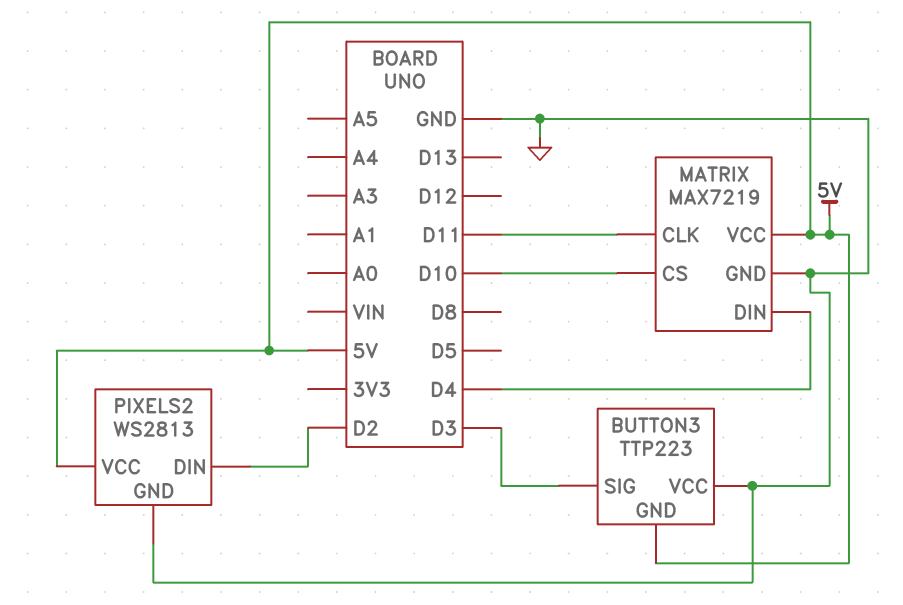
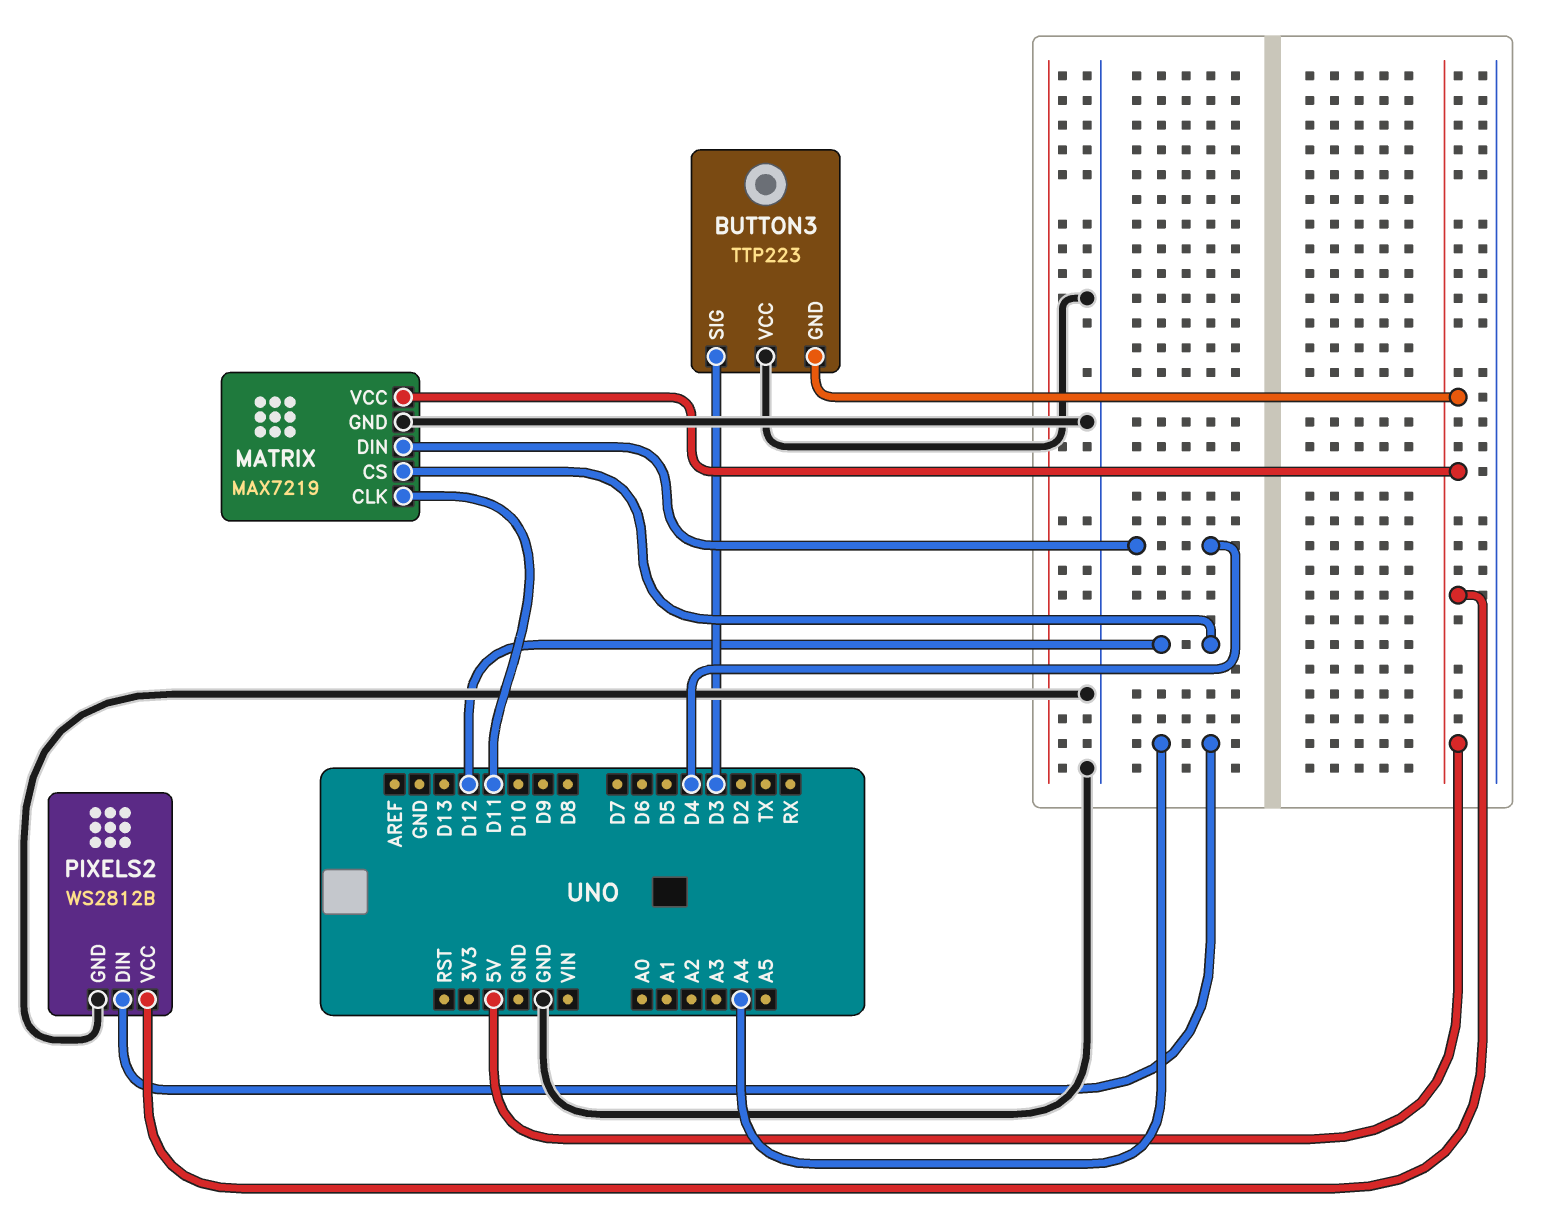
MATRIX pin CS: D10 -> D12
PIXELS2: WS2813 -> WS2812B
PIXELS2 pin DIN: D2 -> A4

